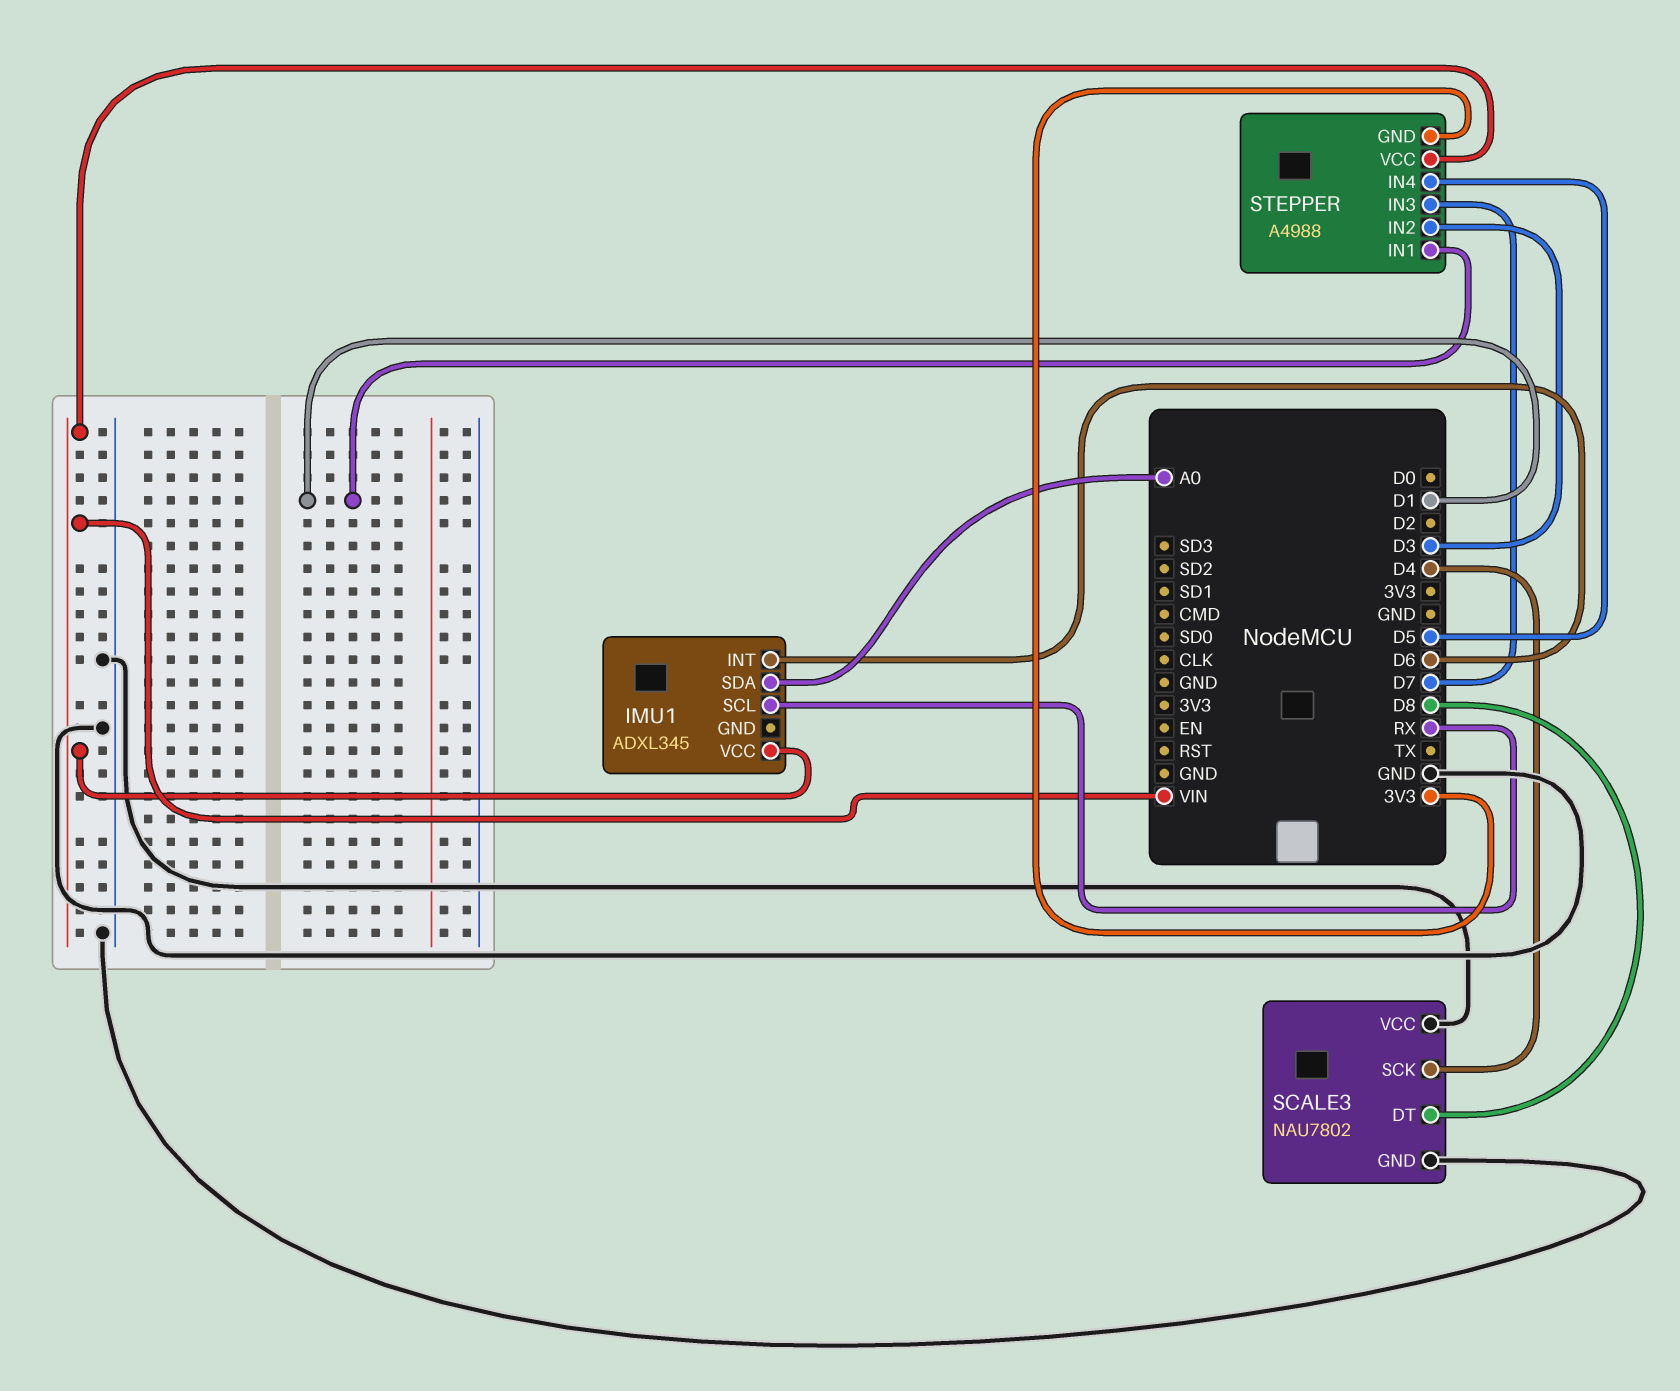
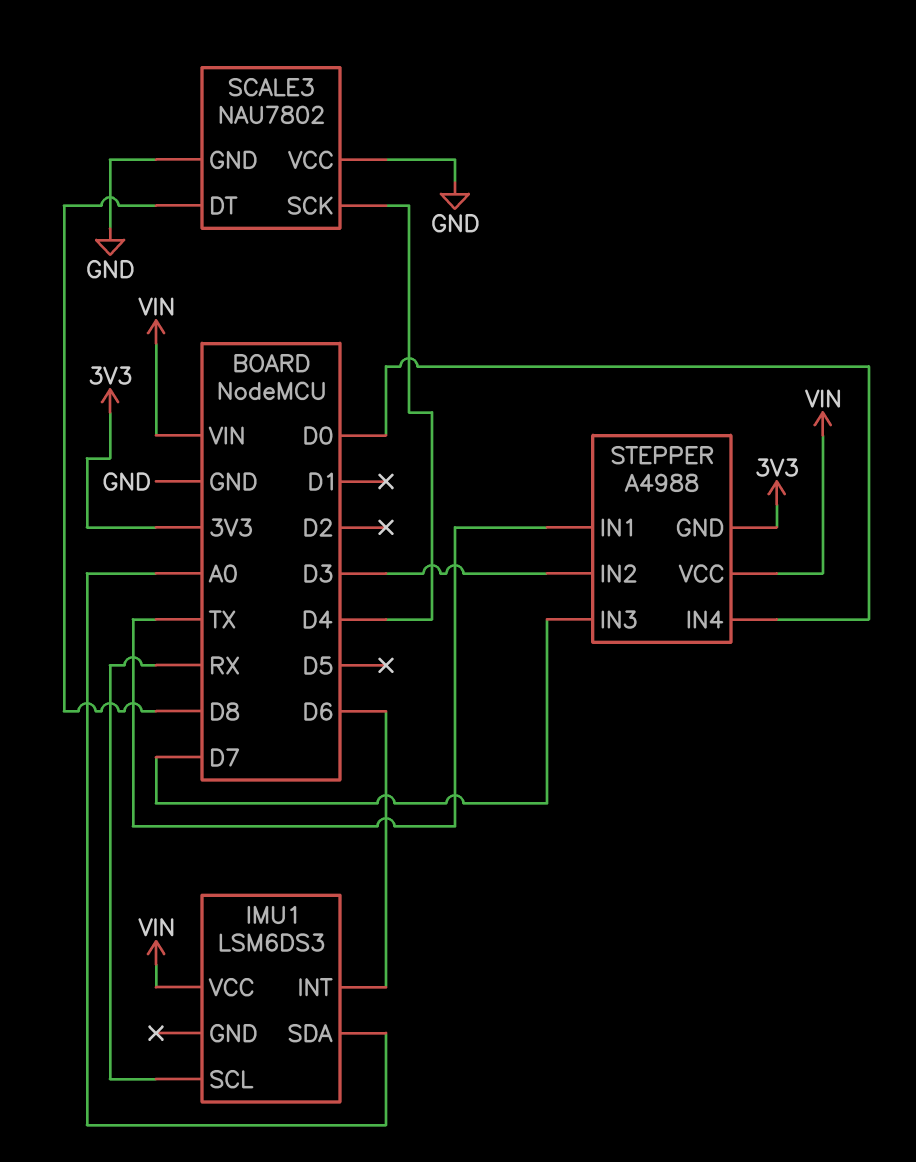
IMU1: ADXL345 -> LSM6DS3
STEPPER pin IN1: D1 -> TX
STEPPER pin IN4: D5 -> D0

